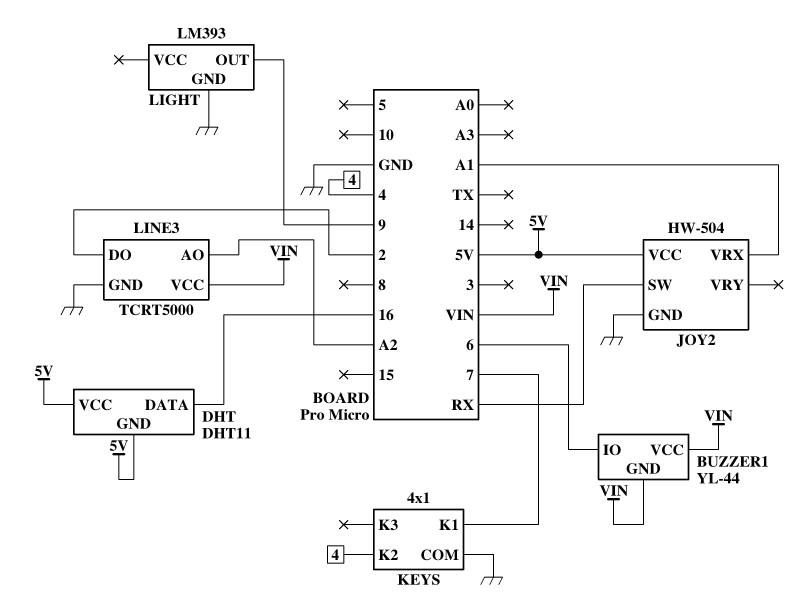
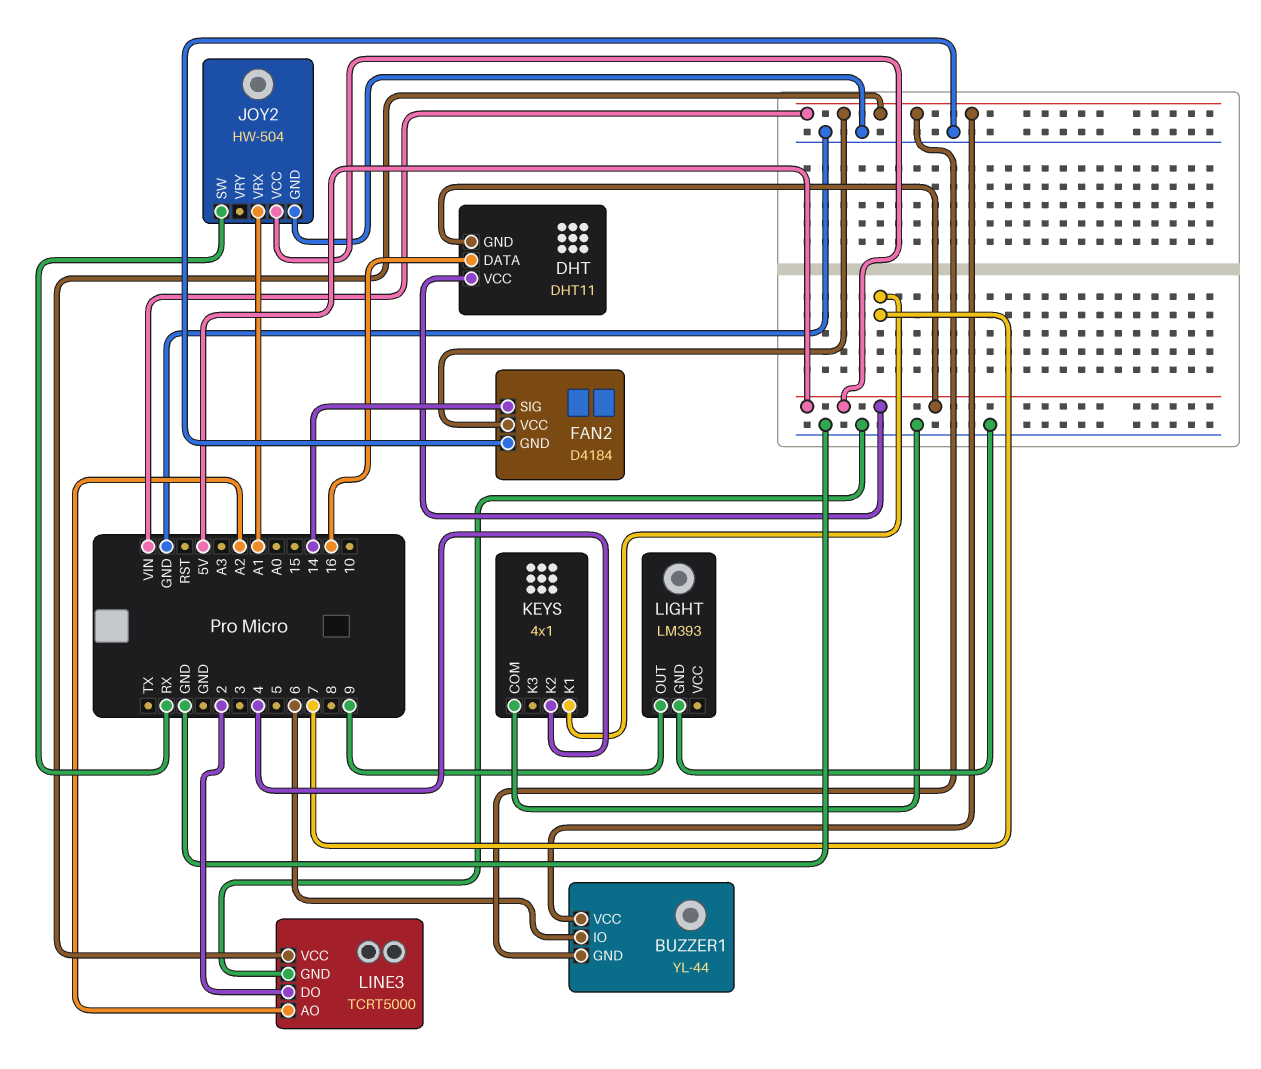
FAN2: none -> D4184
FAN2 pin GND: none -> GND
FAN2 pin SIG: none -> 14
FAN2 pin VCC: none -> VIN

